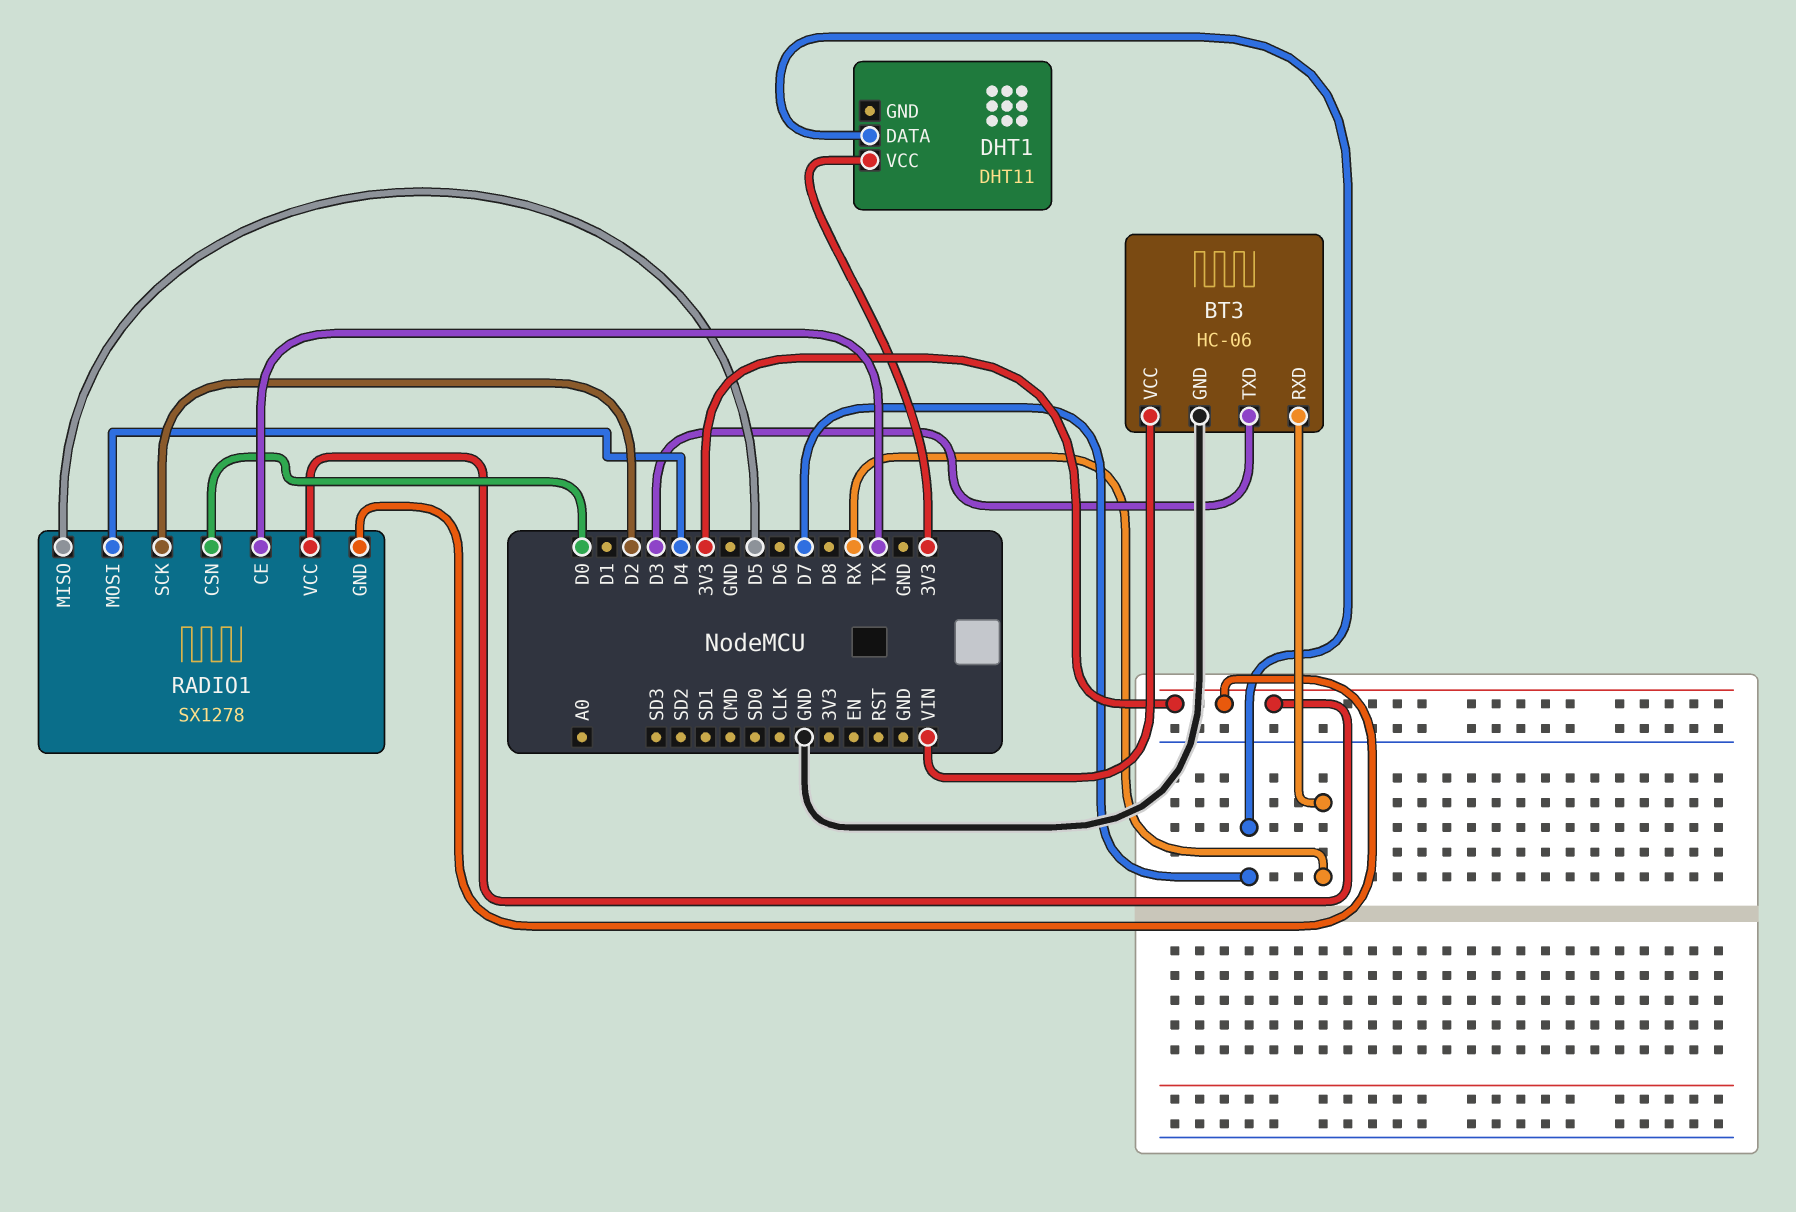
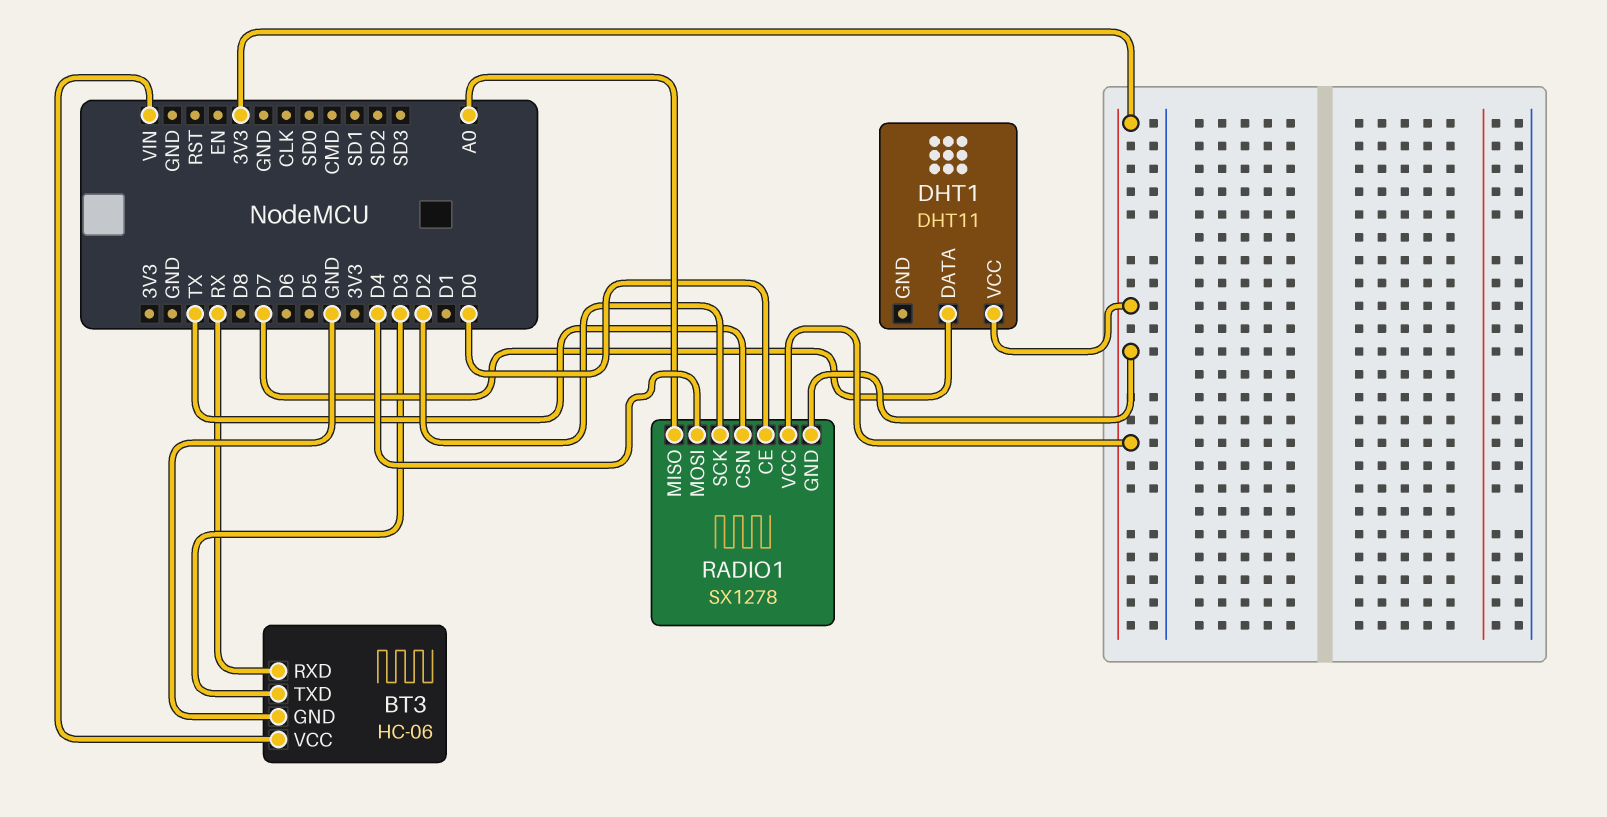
RADIO1 pin CE: TX -> D0
RADIO1 pin CSN: D0 -> TX
RADIO1 pin MISO: D5 -> A0

